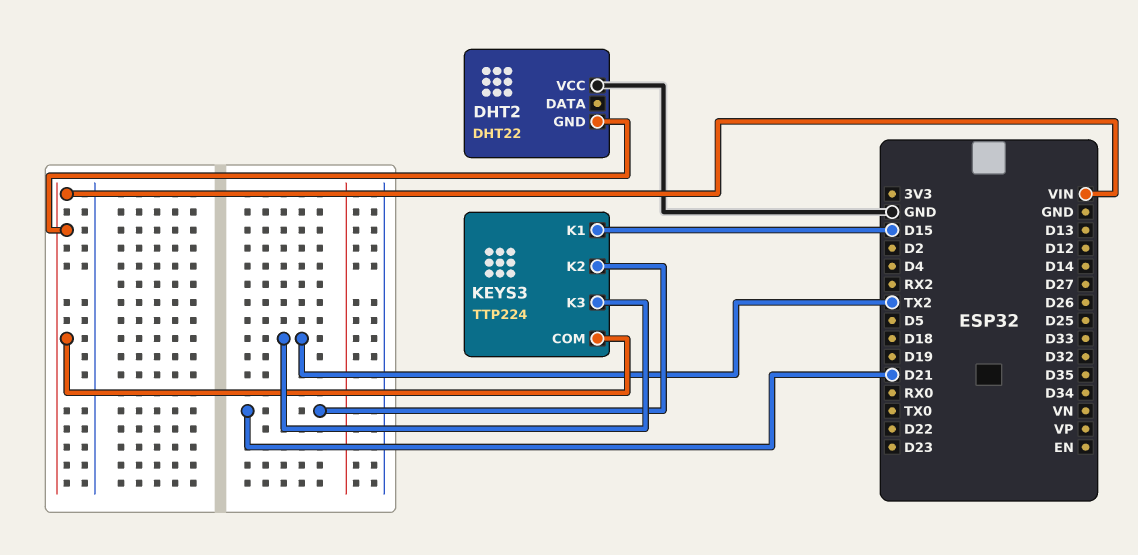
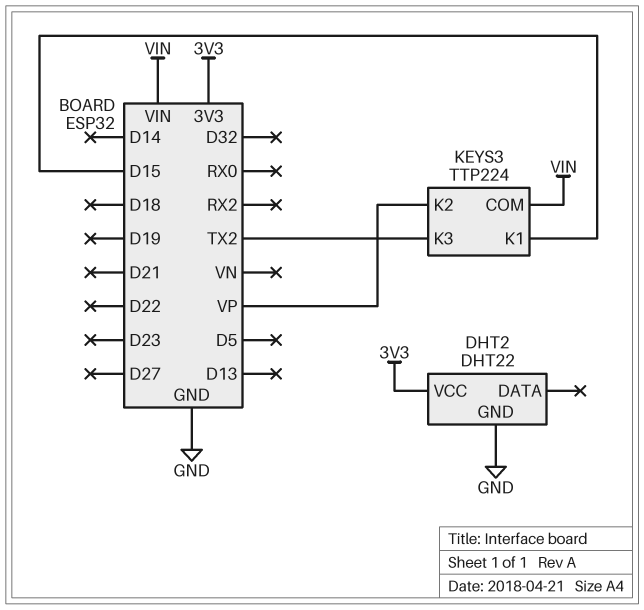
DHT2 pin GND: VIN -> GND
DHT2 pin VCC: GND -> 3V3
KEYS3 pin K2: D21 -> VP

